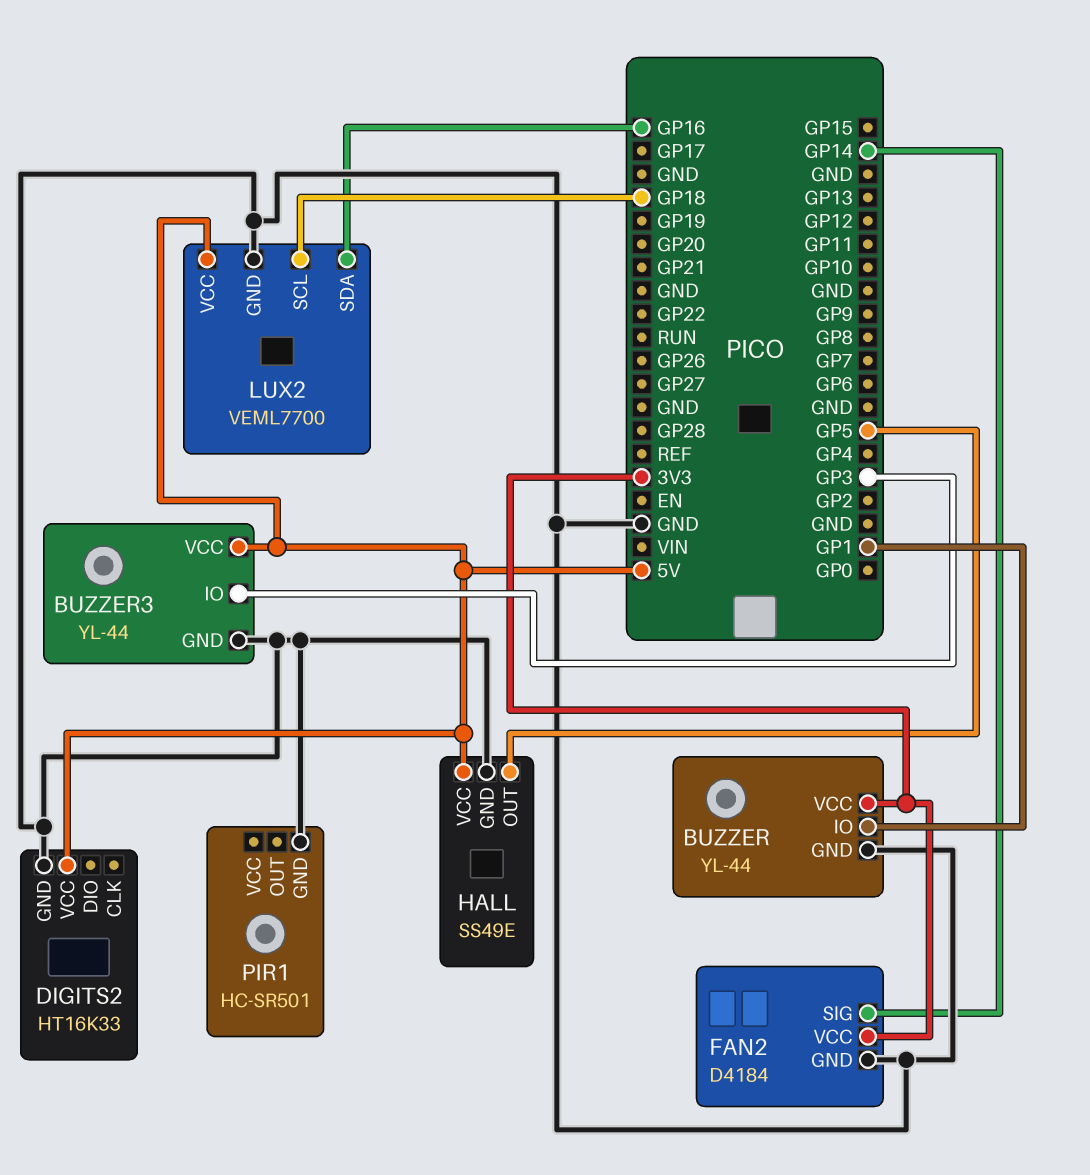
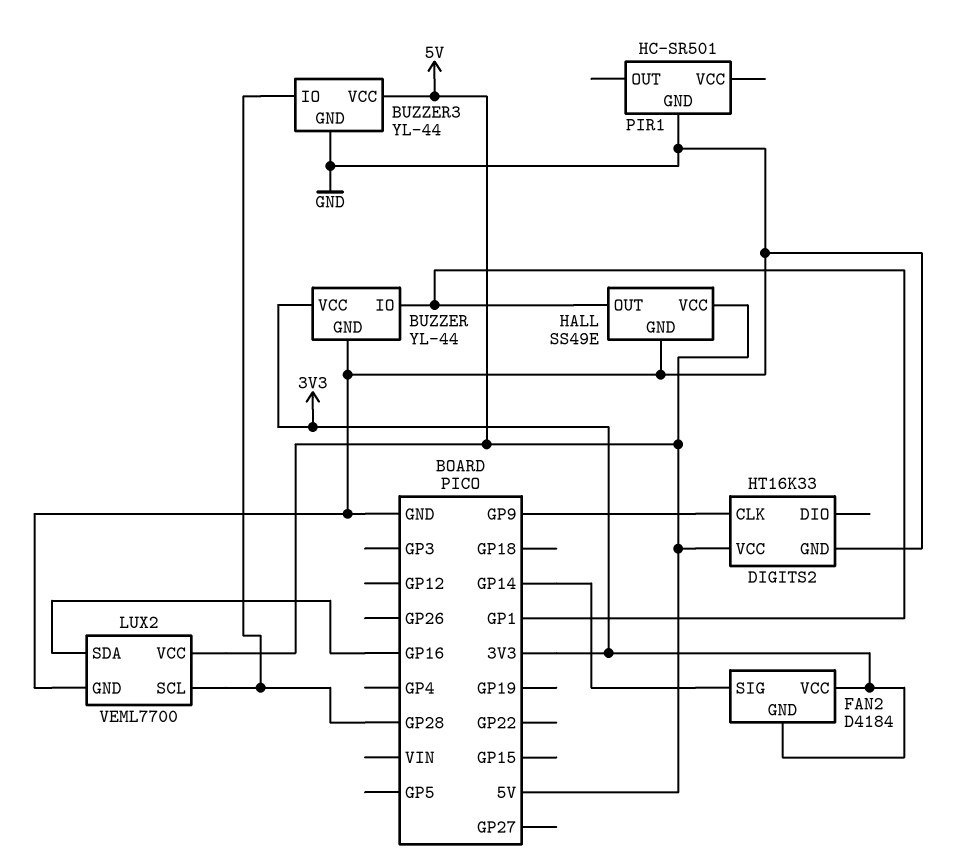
BUZZER3 pin IO: GP3 -> GP28
DIGITS2 pin CLK: none -> GP9
FAN2 pin GND: GND -> 3V3
HALL pin OUT: GP5 -> GP1
LUX2 pin SCL: GP18 -> GP28

